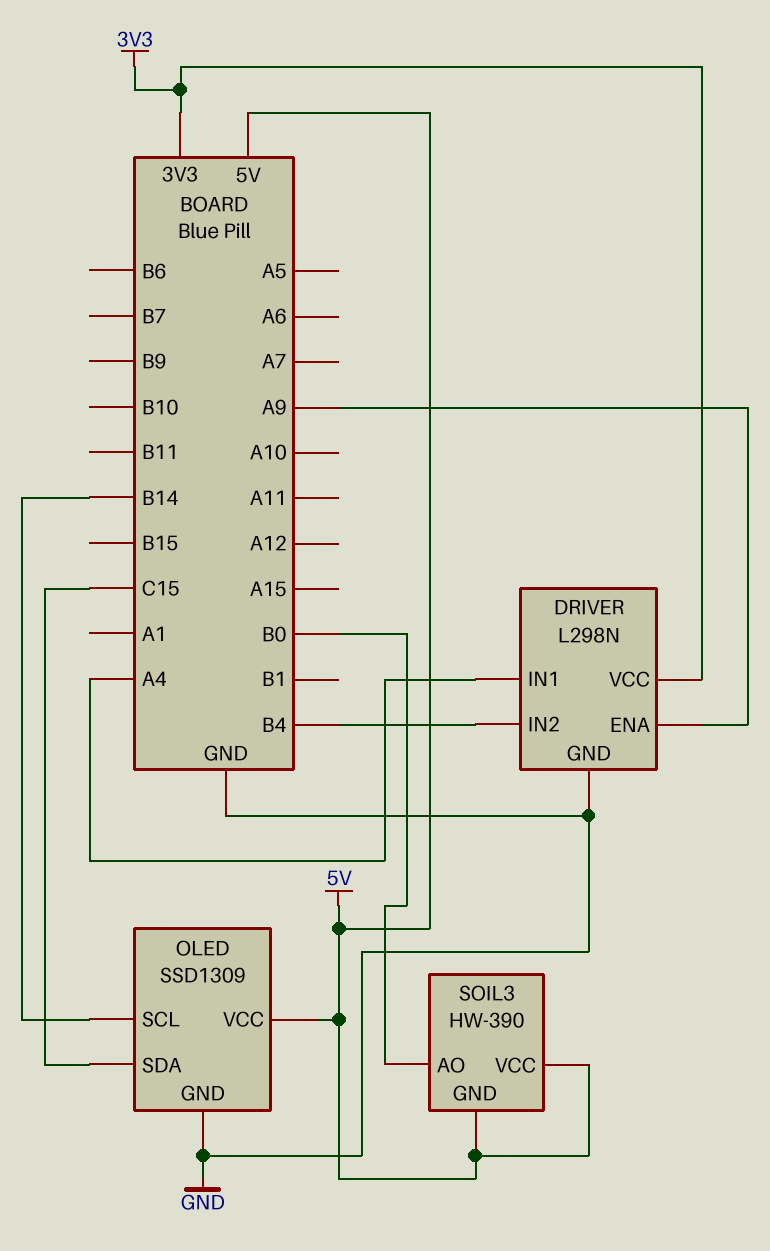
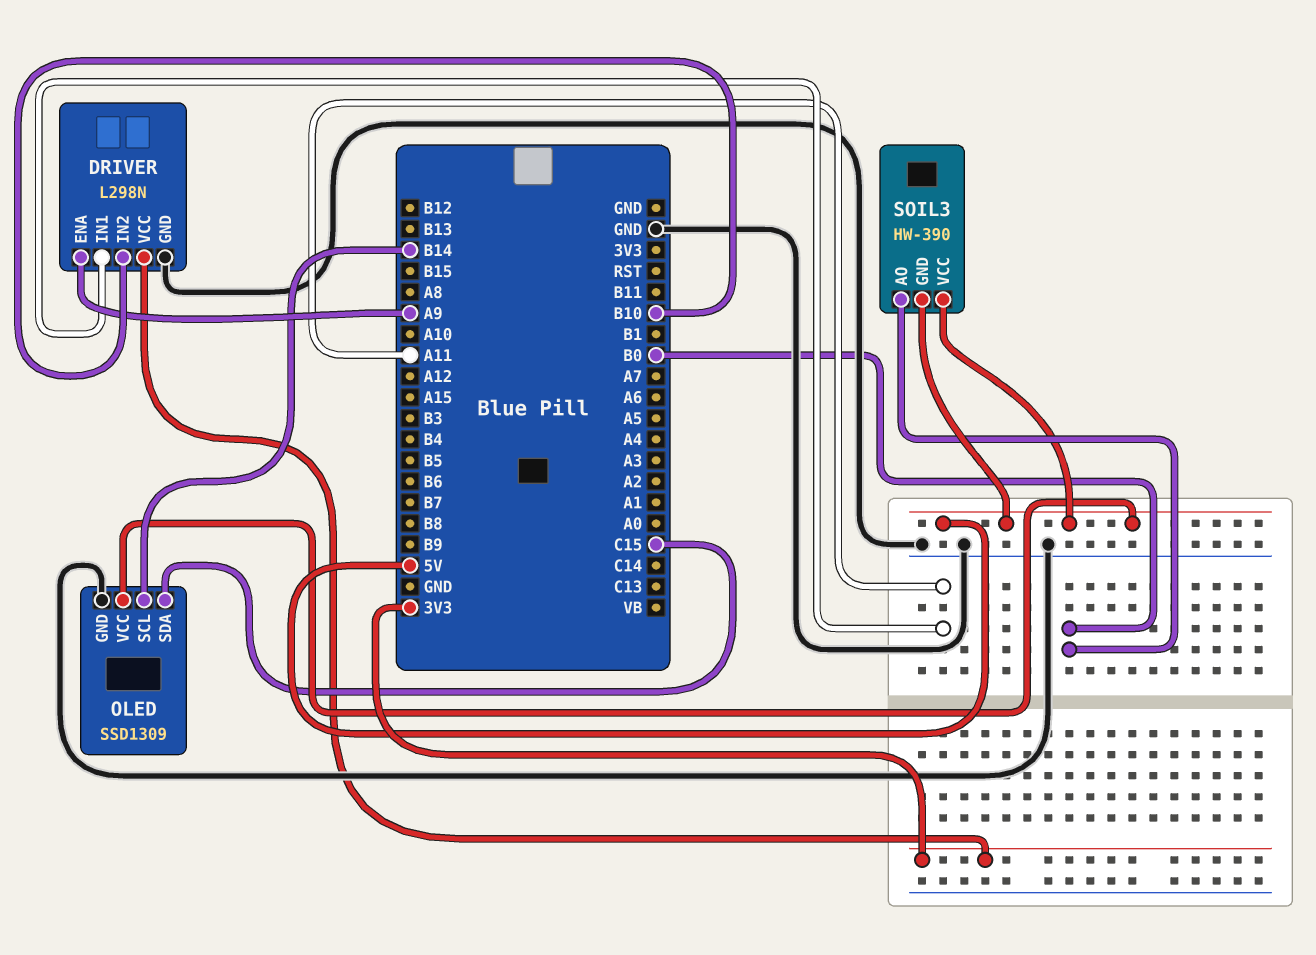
DRIVER pin IN1: A4 -> A11
DRIVER pin IN2: B4 -> B10

